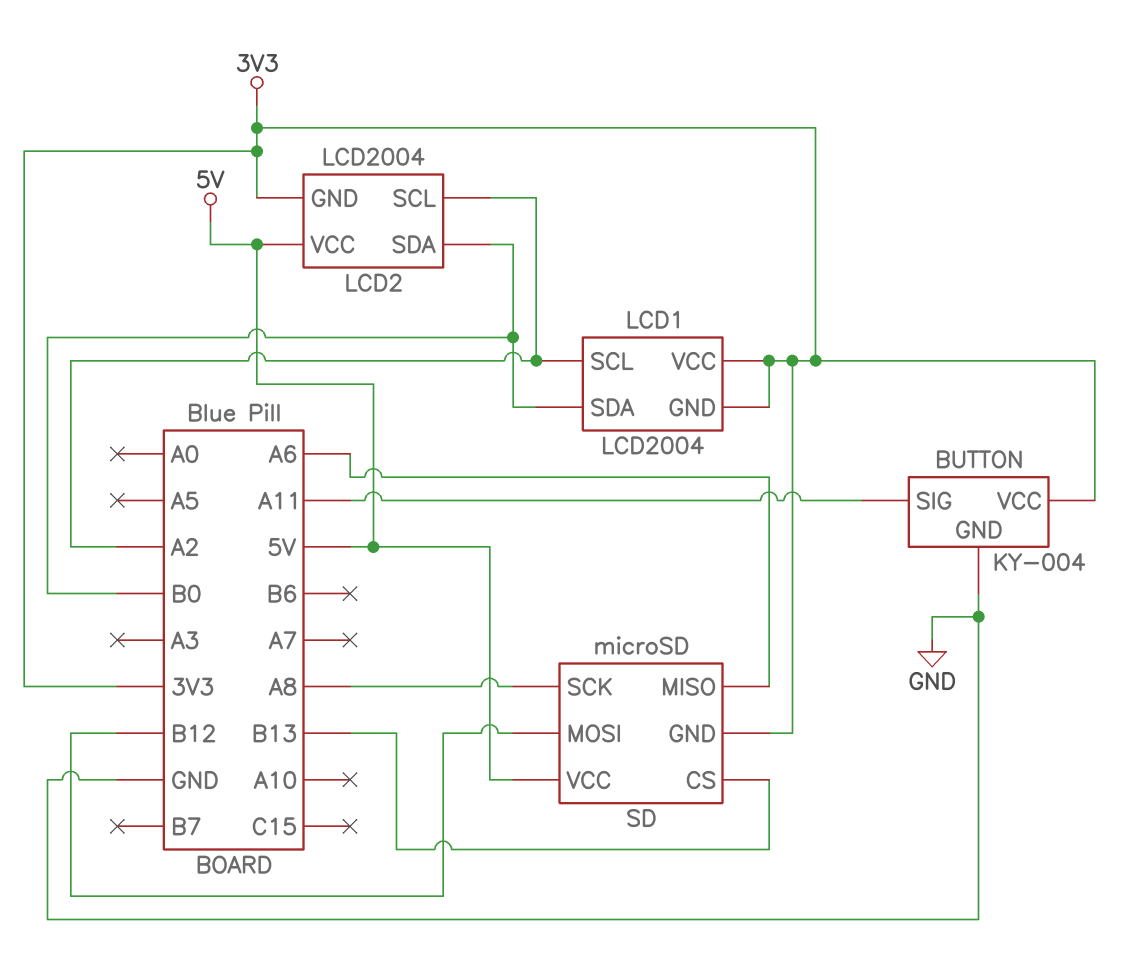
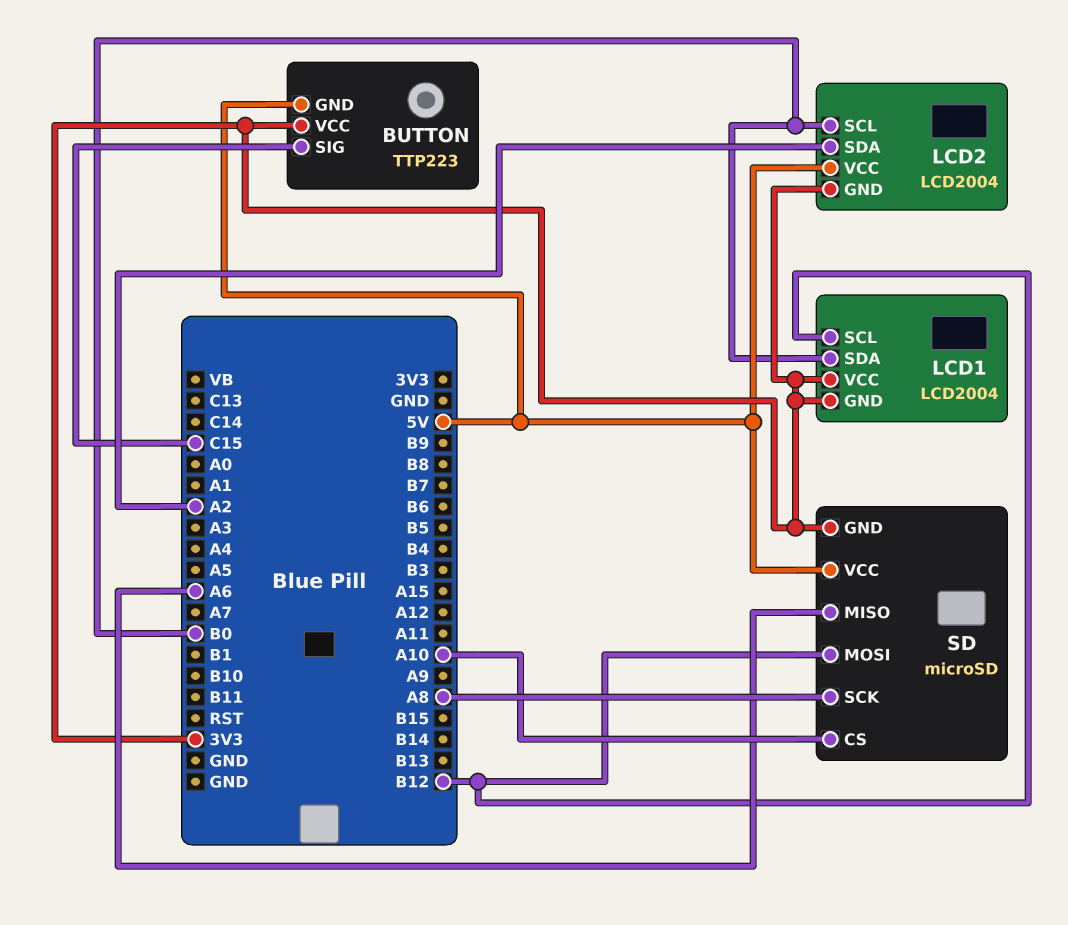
BUTTON: KY-004 -> TTP223
BUTTON pin GND: GND -> 5V
BUTTON pin SIG: A11 -> C15
LCD1 pin SCL: A2 -> B12
LCD2 pin SCL: A2 -> B0
LCD2 pin SDA: B0 -> A2
SD pin CS: B13 -> A10

